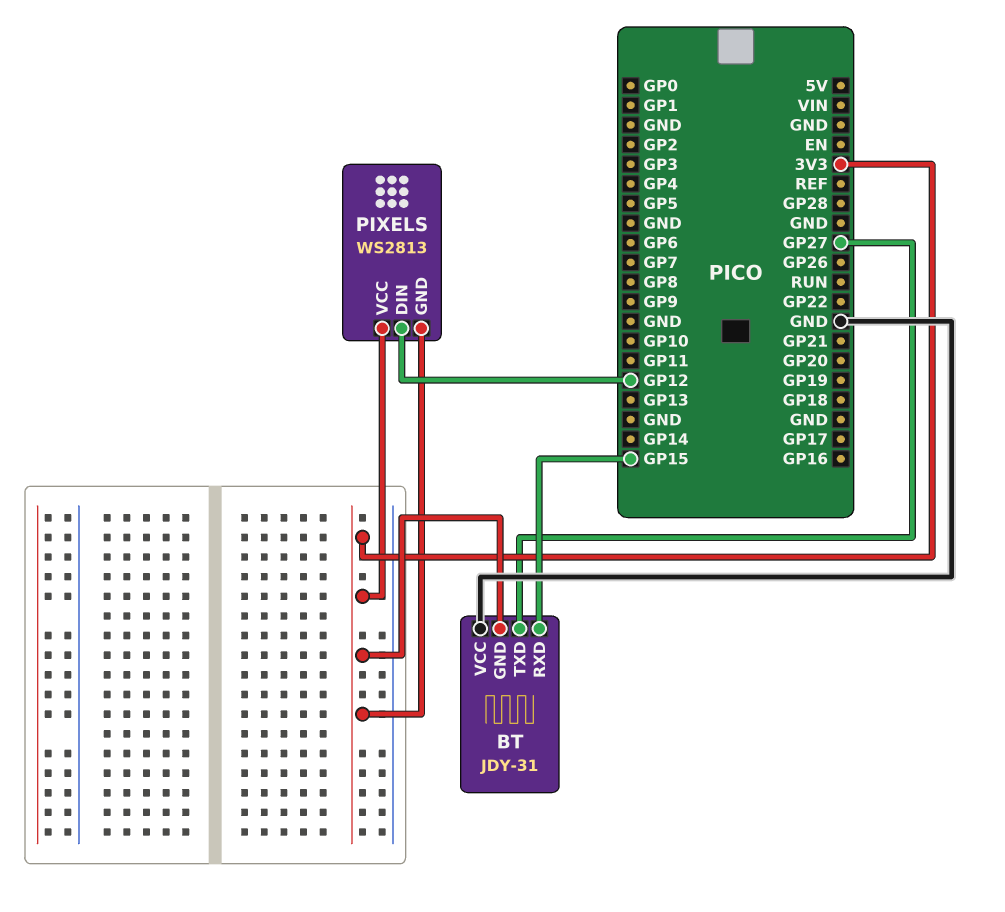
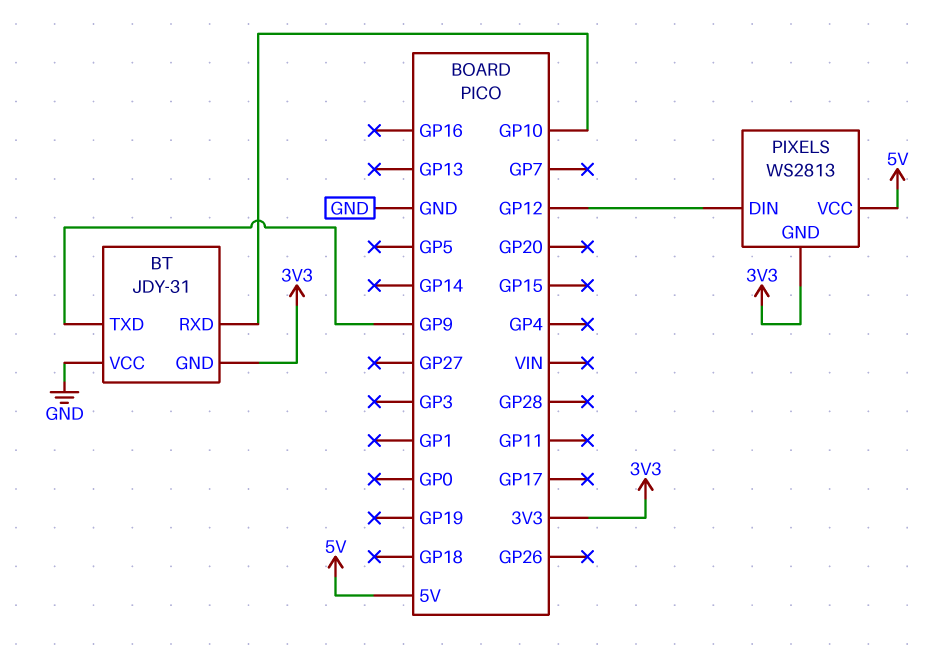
BT pin RXD: GP15 -> GP10
BT pin TXD: GP27 -> GP9
PIXELS pin VCC: 3V3 -> 5V

